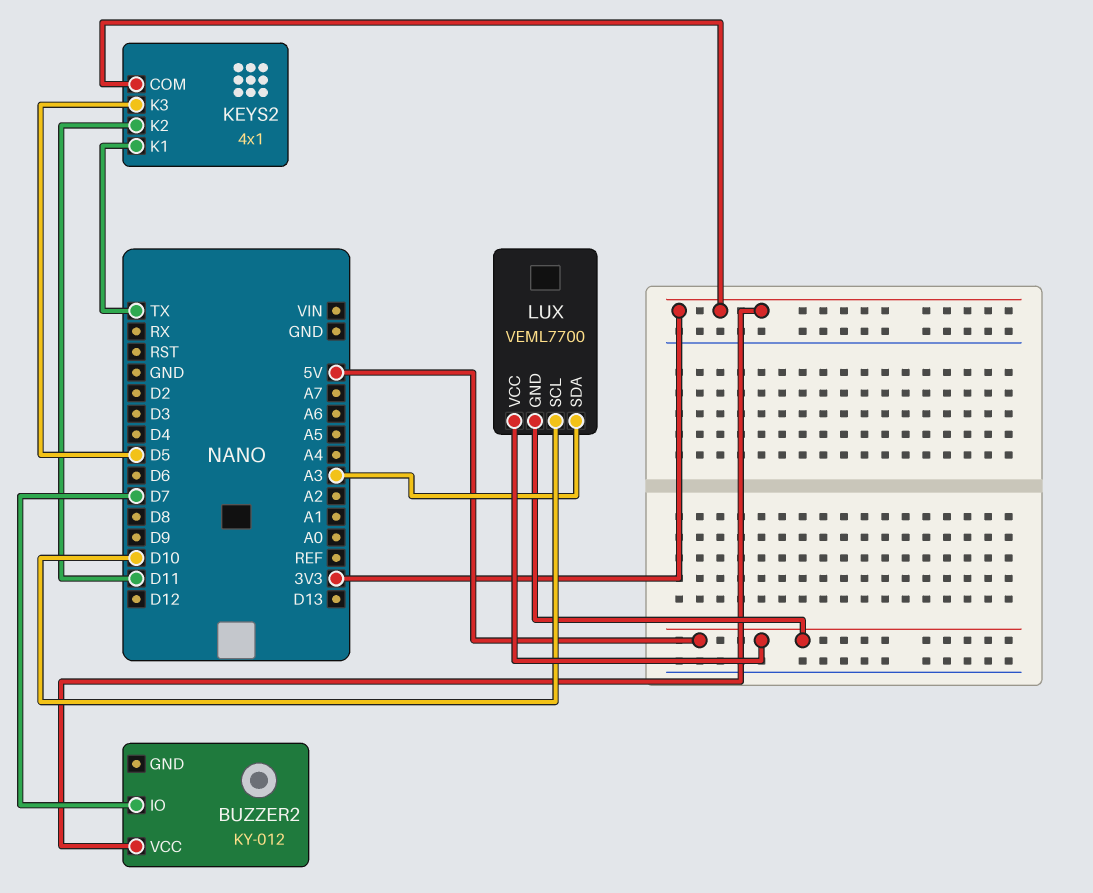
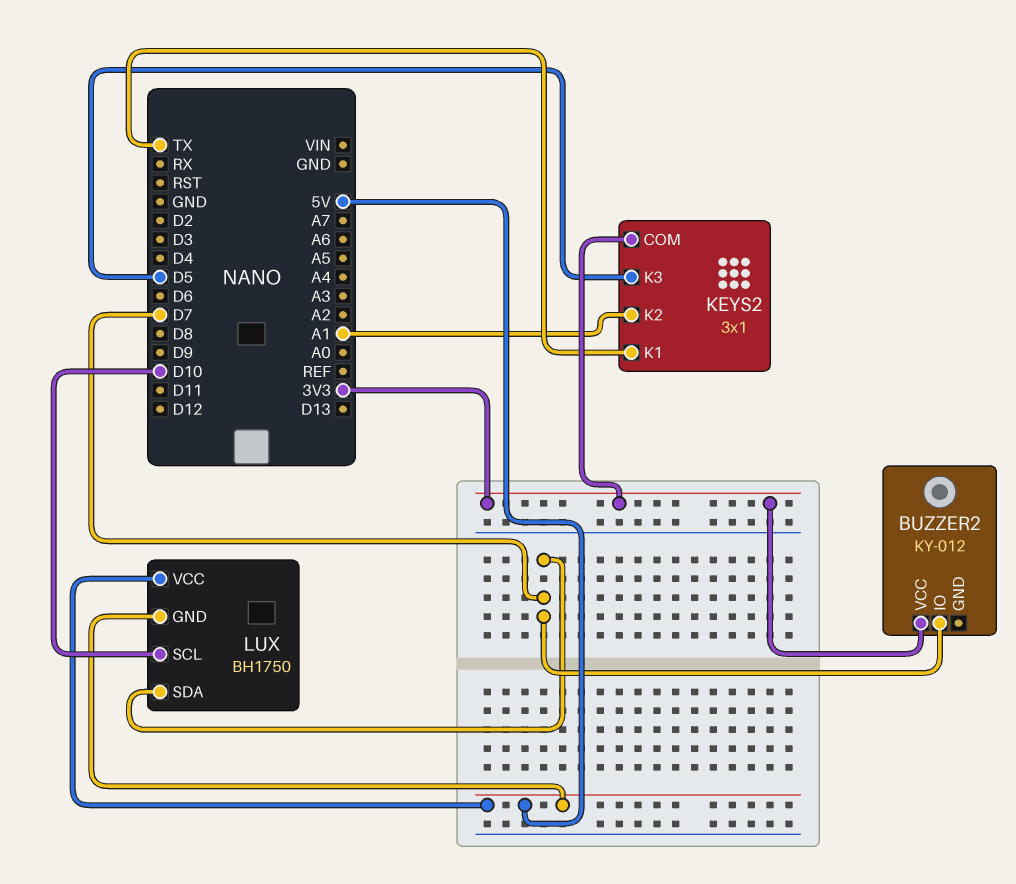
KEYS2: 4x1 -> 3x1
KEYS2 pin K2: D11 -> A1
LUX: VEML7700 -> BH1750
LUX pin SDA: A3 -> D7

